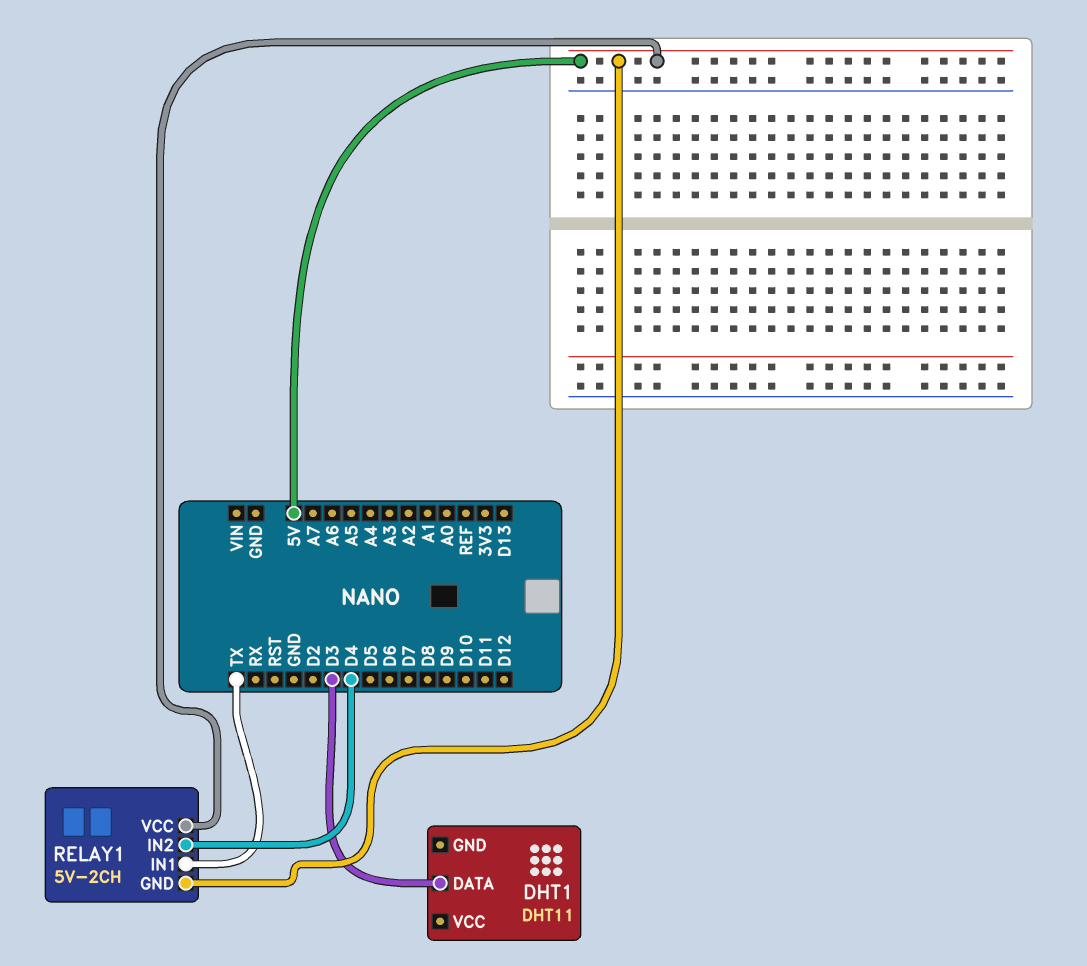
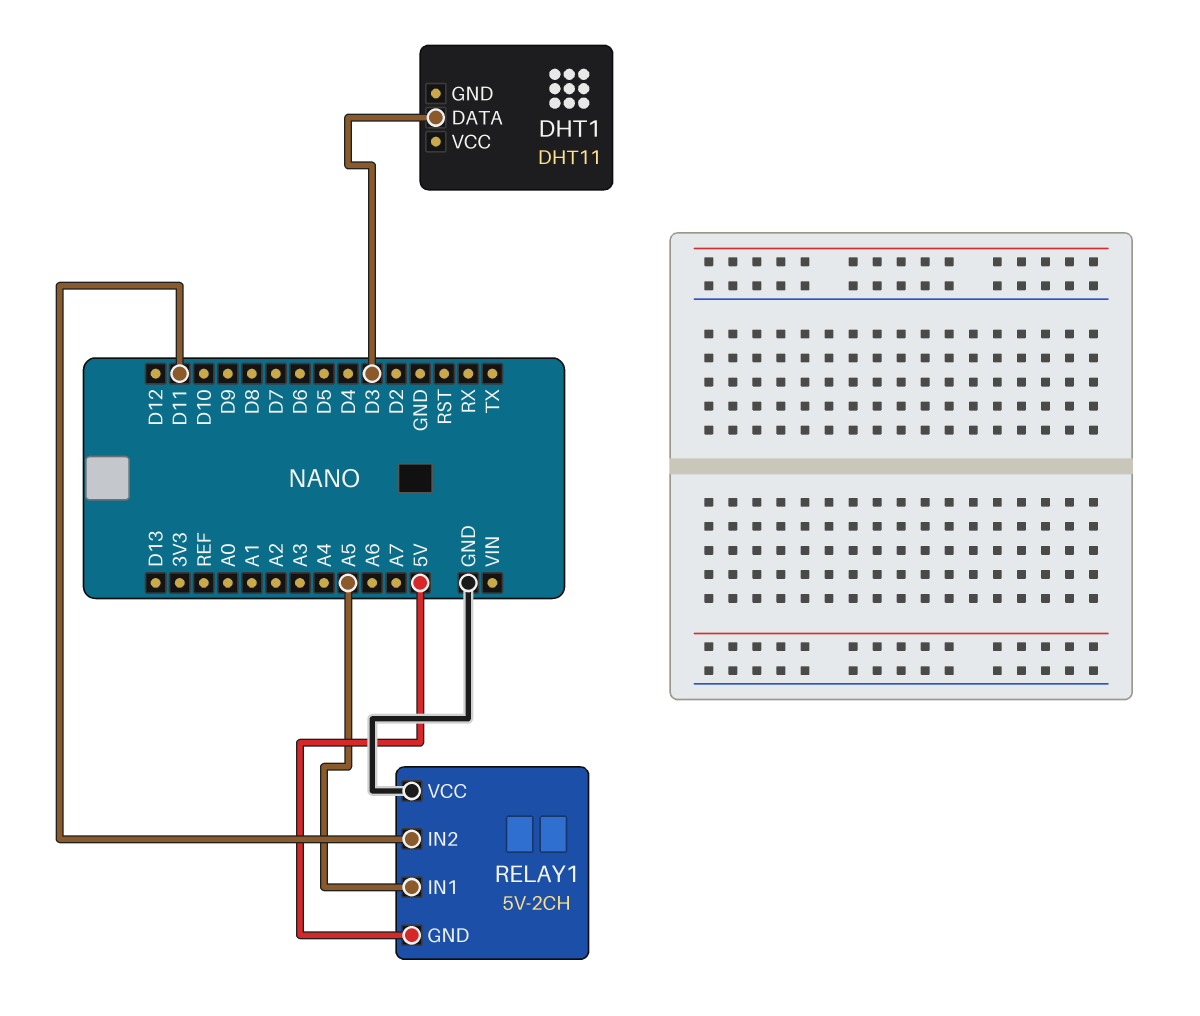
RELAY1 pin IN1: TX -> A5
RELAY1 pin IN2: D4 -> D11
RELAY1 pin VCC: 5V -> GND

